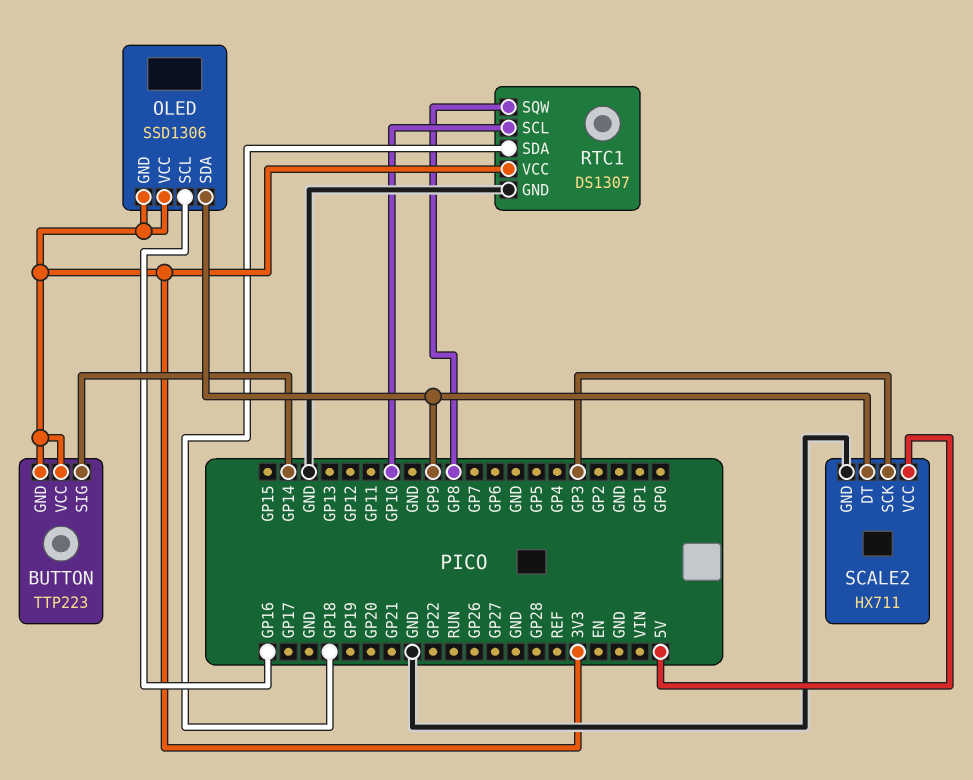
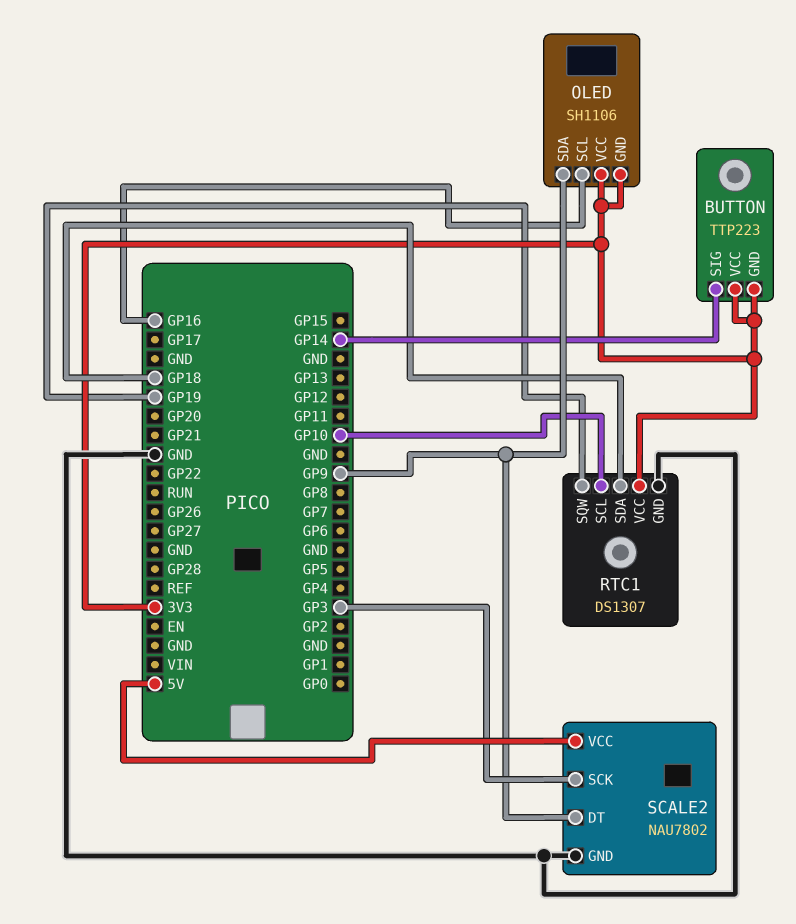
OLED: SSD1306 -> SH1106
RTC1 pin SQW: GP8 -> GP19
SCALE2: HX711 -> NAU7802

